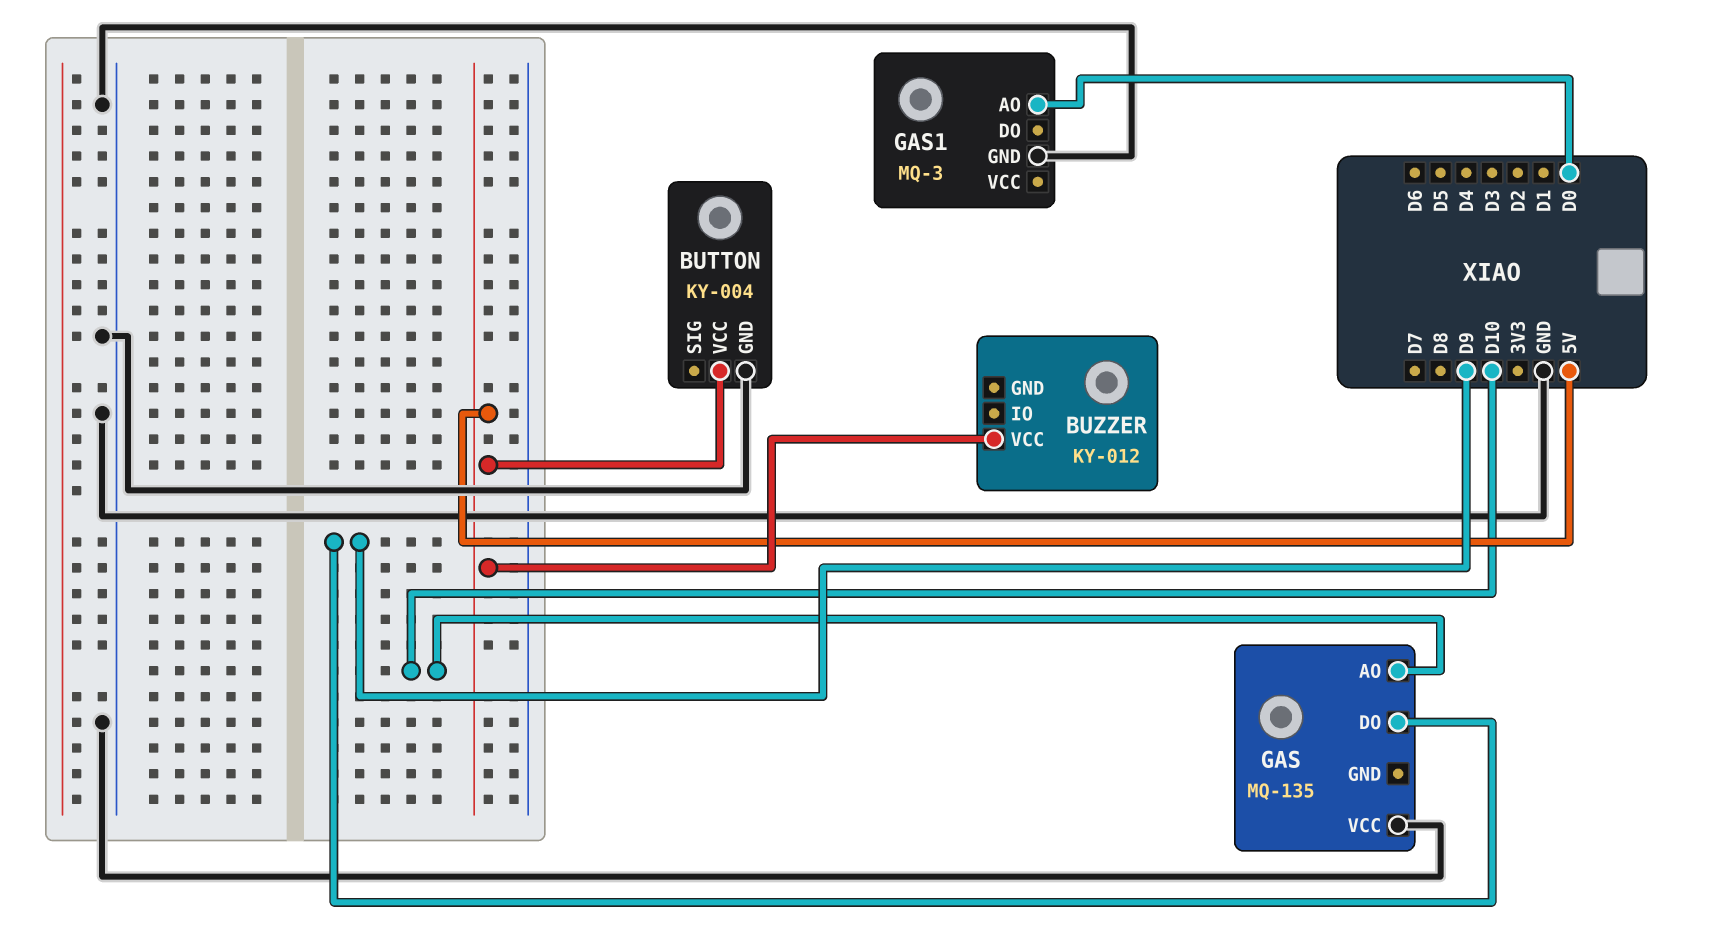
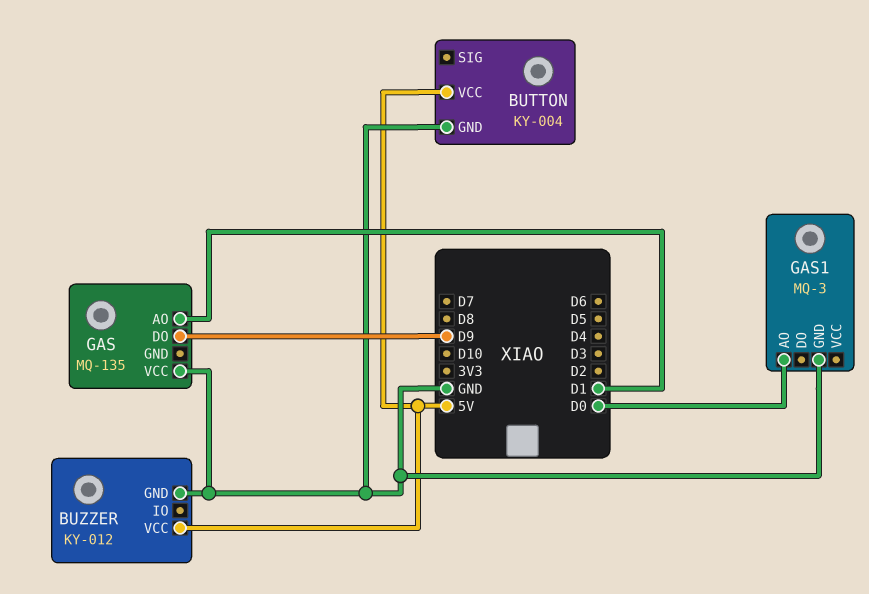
BUZZER pin GND: none -> GND
GAS pin AO: D10 -> D1

